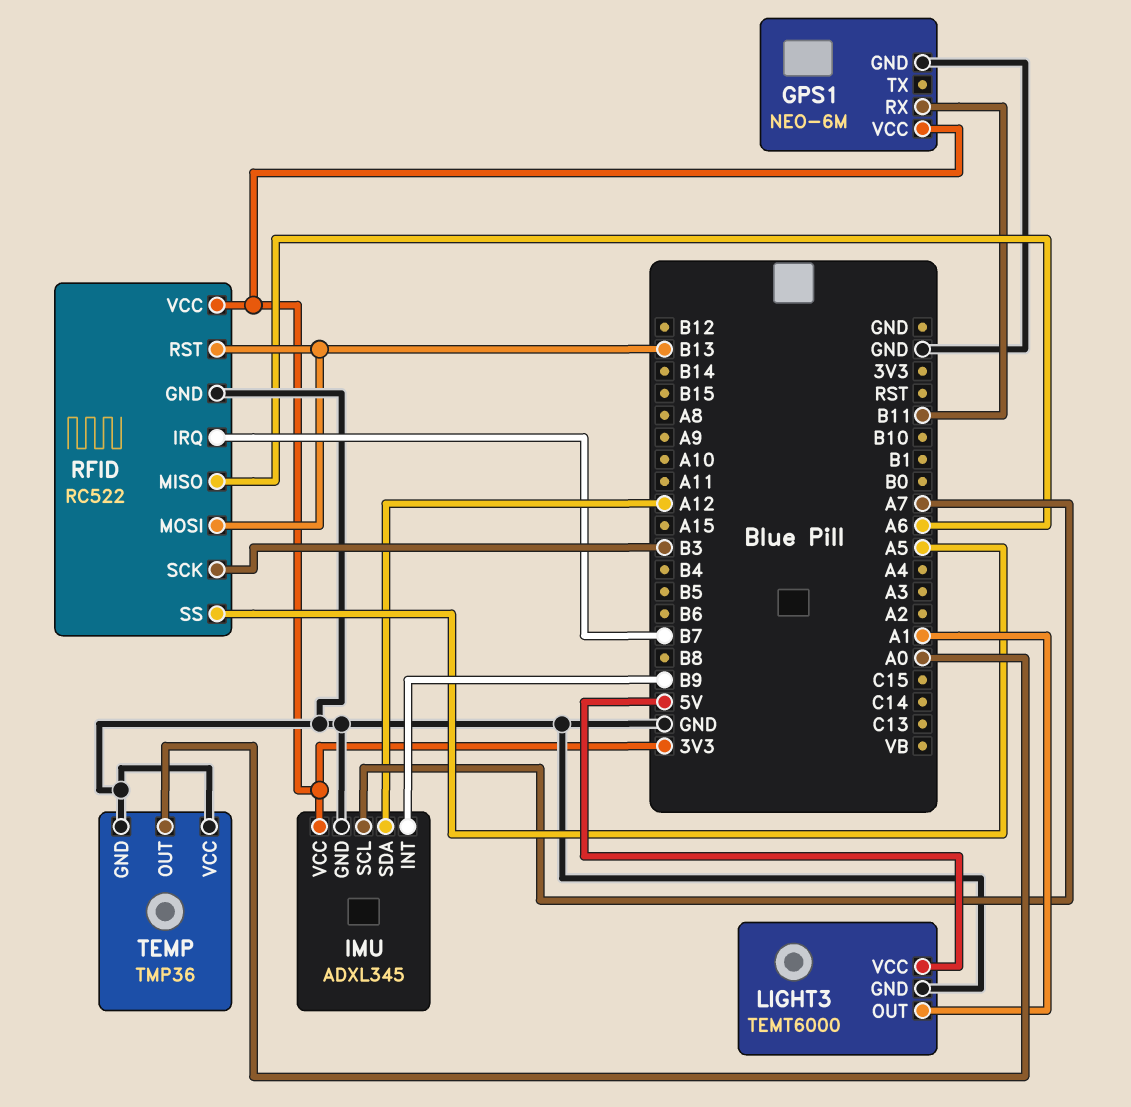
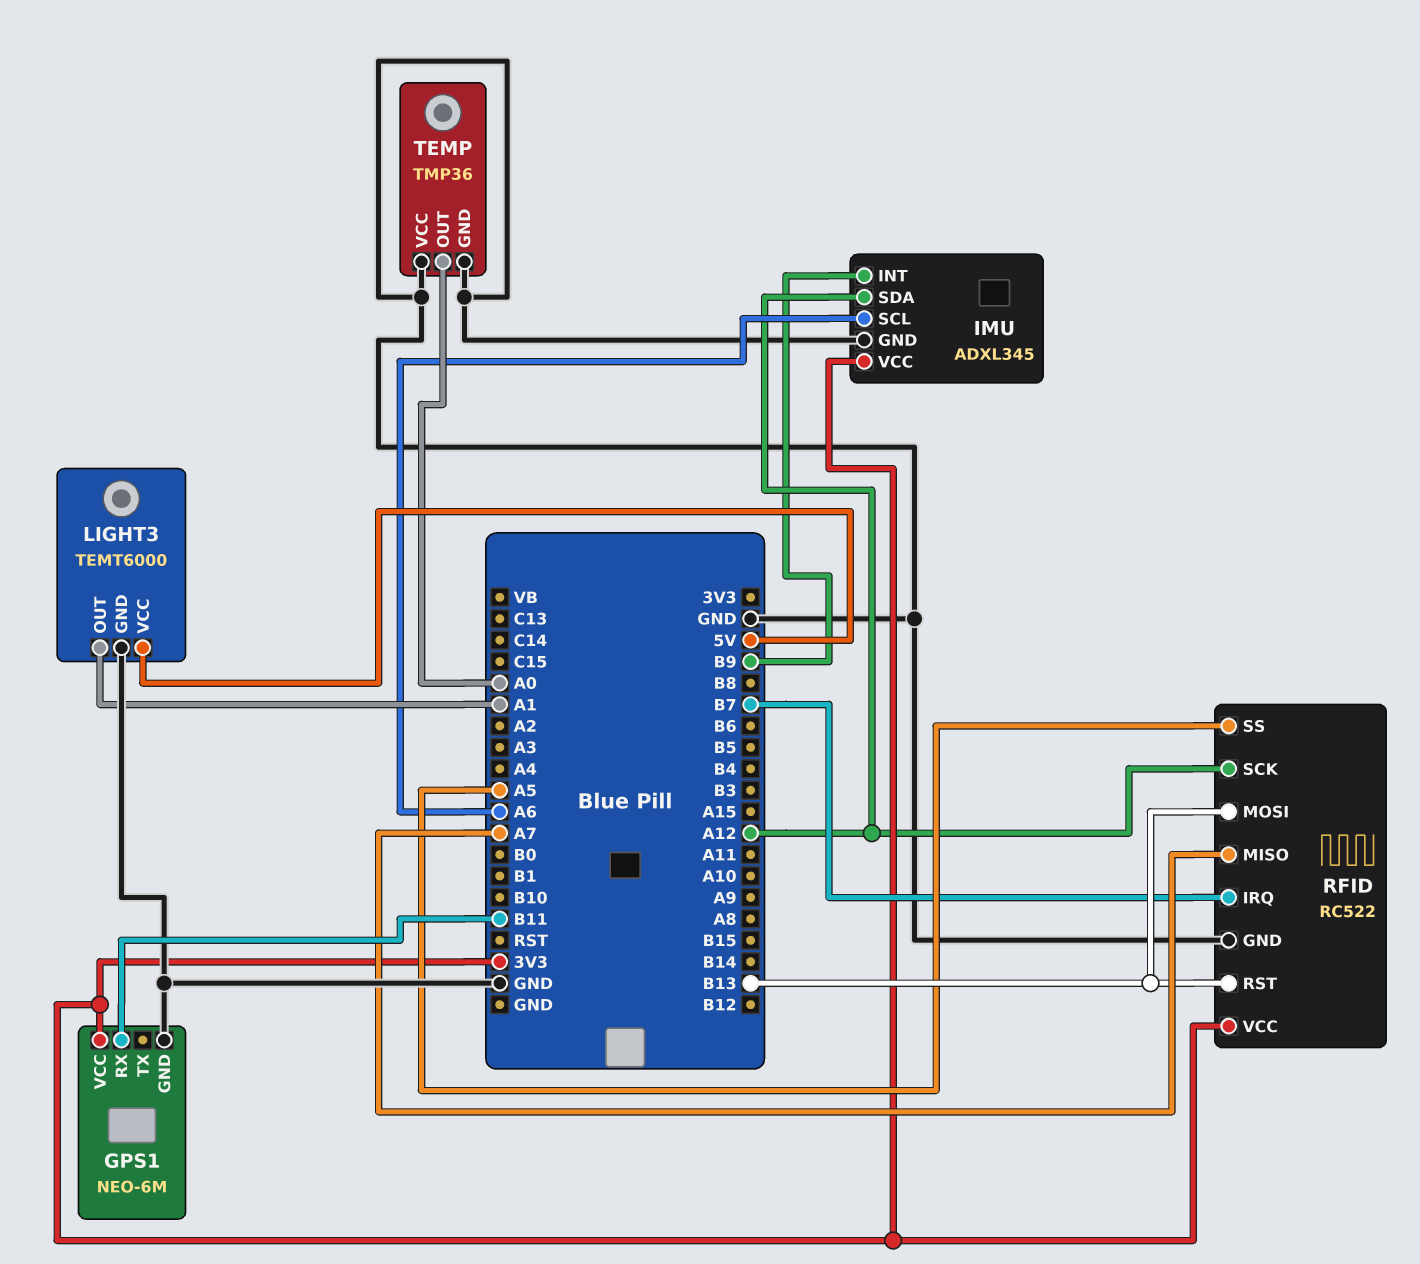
IMU pin SCL: A7 -> A6
RFID pin MISO: A6 -> A7
RFID pin SCK: B3 -> A12

